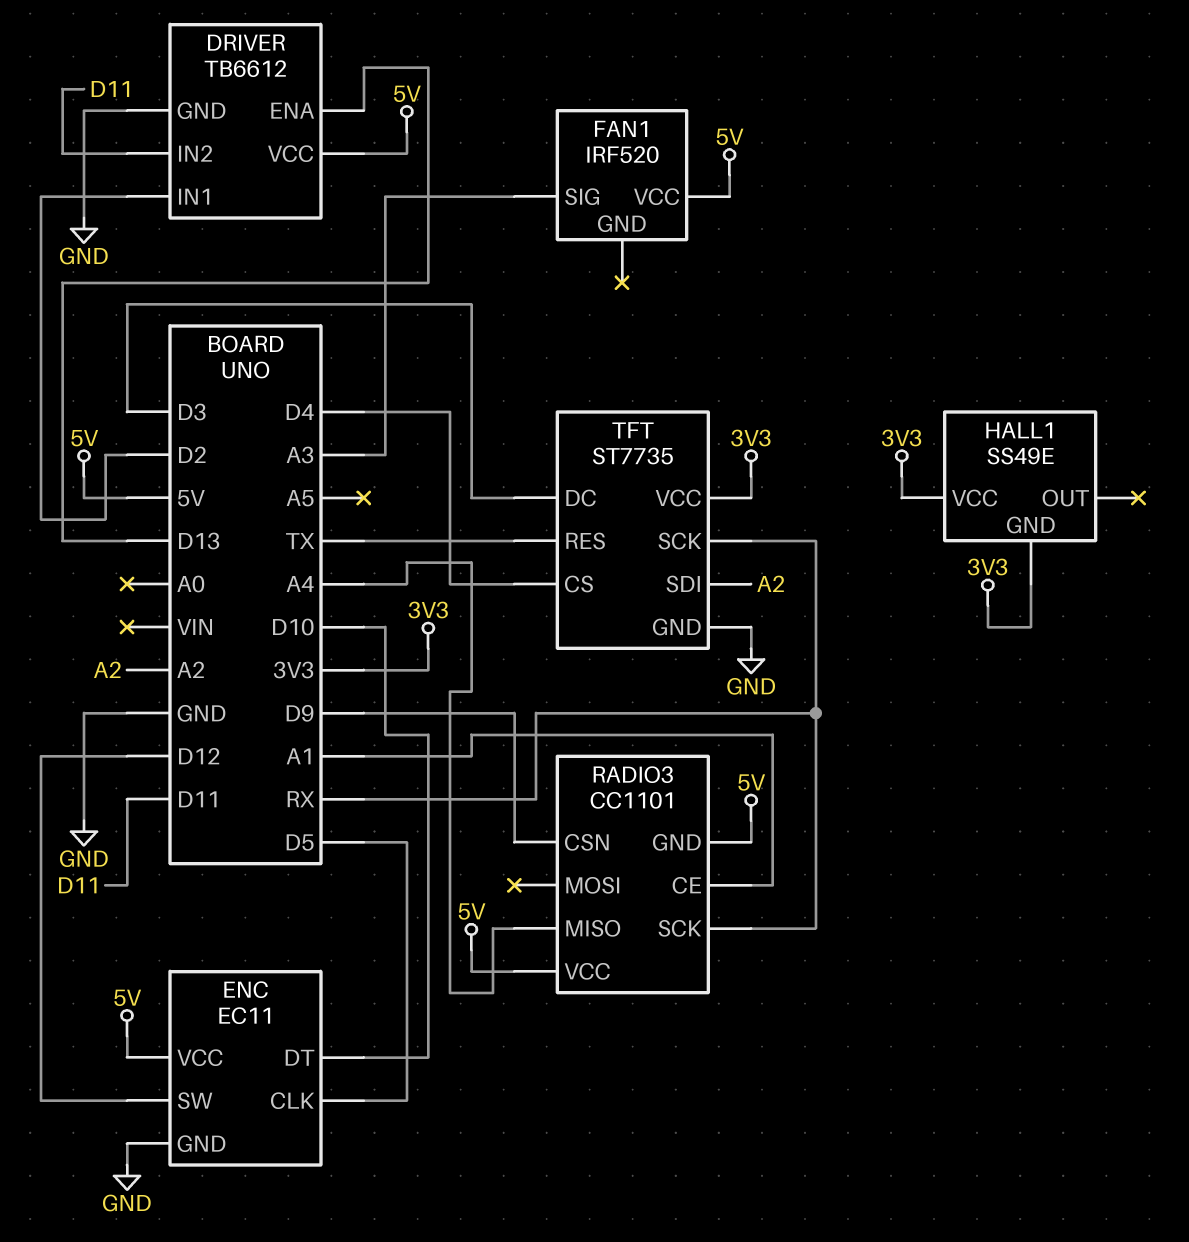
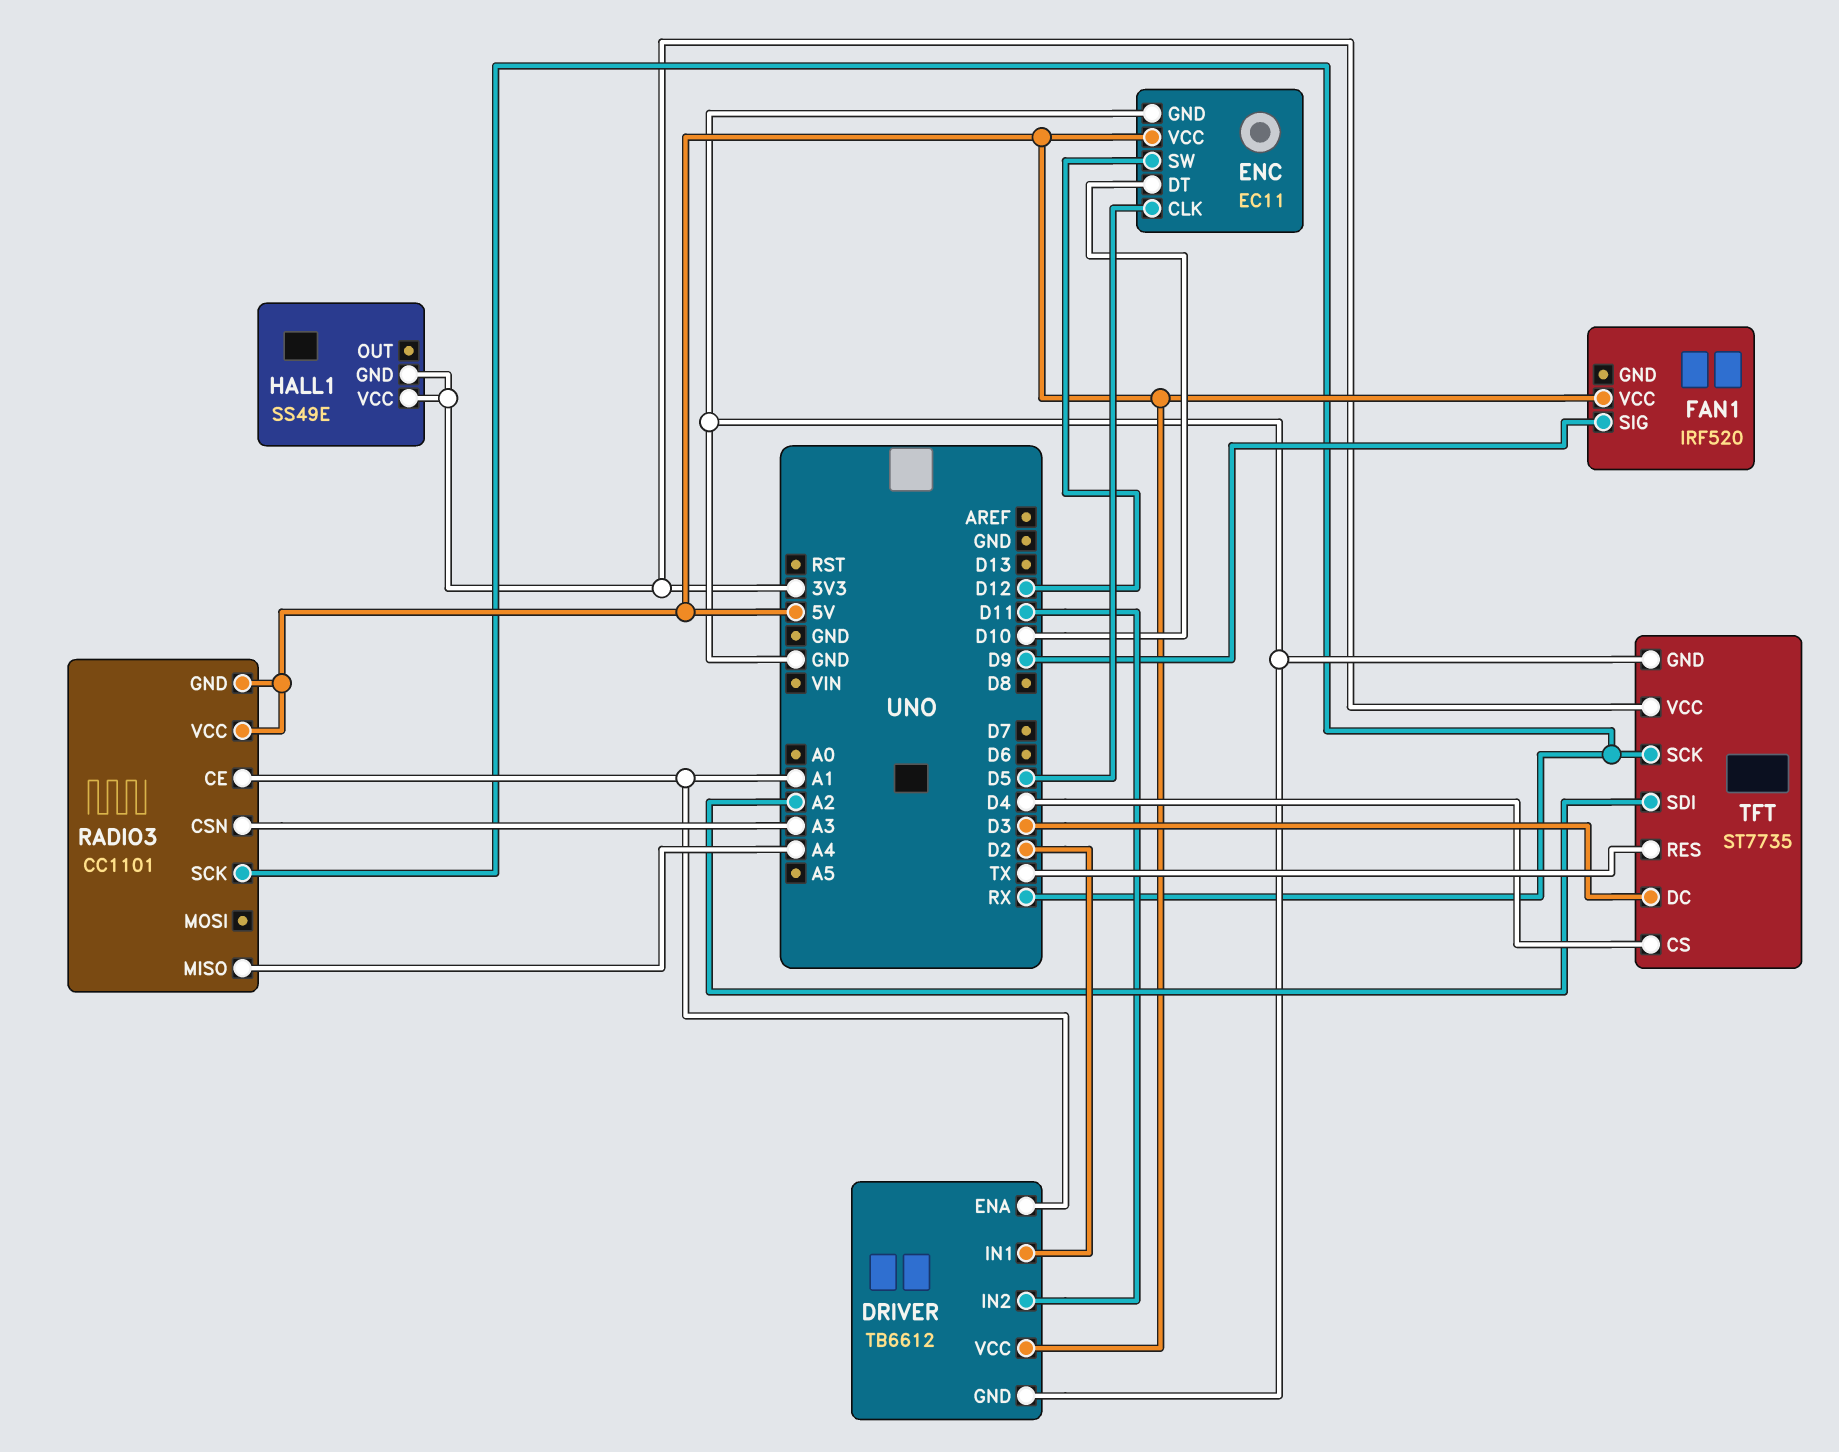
DRIVER pin ENA: D13 -> A1
FAN1 pin SIG: A3 -> D9
RADIO3 pin CSN: D9 -> A3

